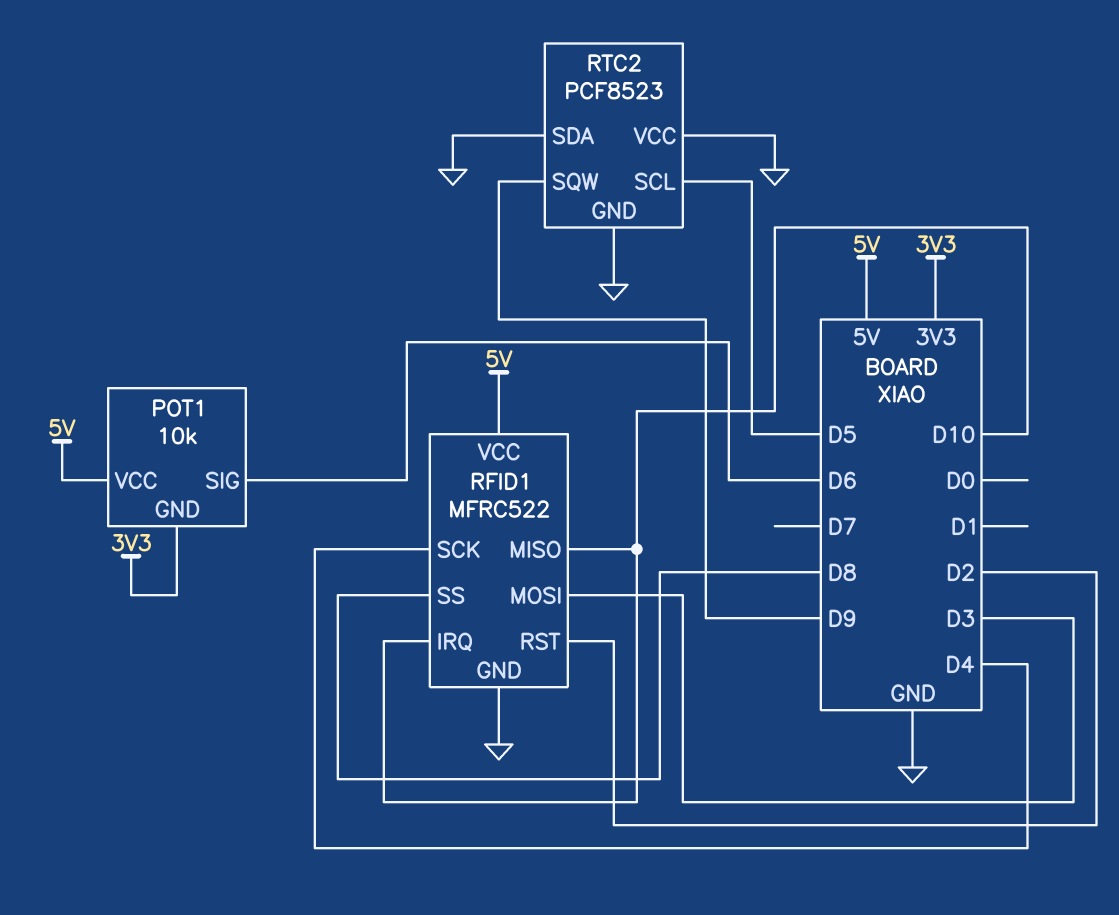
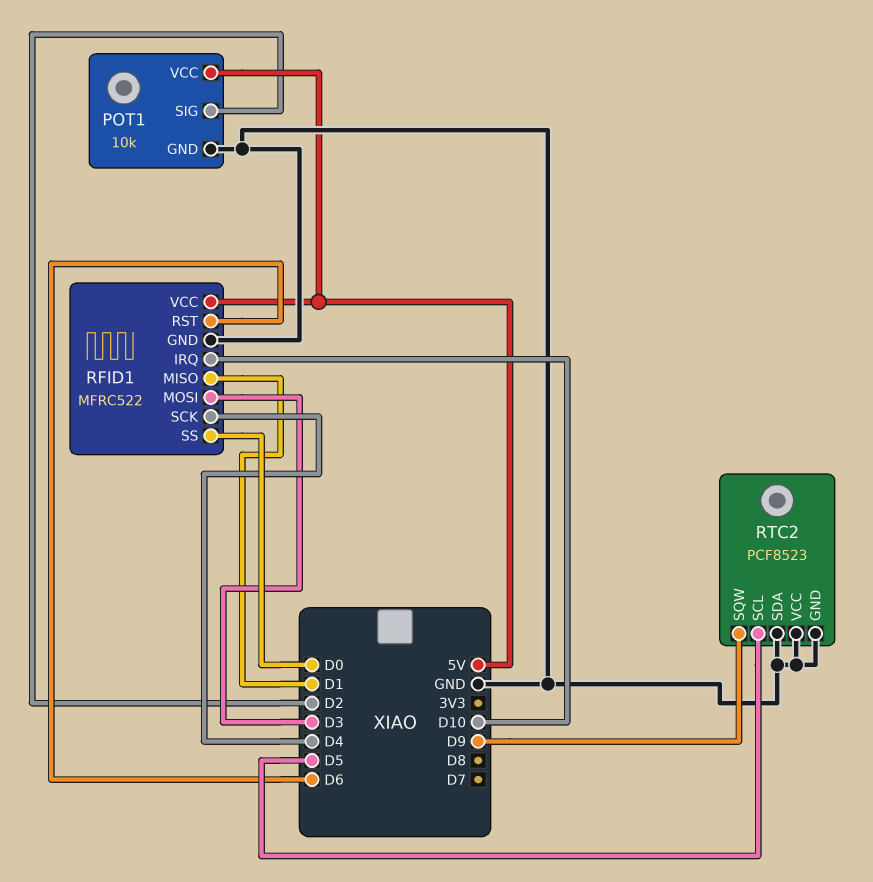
POT1 pin GND: 3V3 -> GND
POT1 pin SIG: D6 -> D2
RFID1 pin MISO: D10 -> D1
RFID1 pin RST: D2 -> D6
RFID1 pin SS: D8 -> D0

